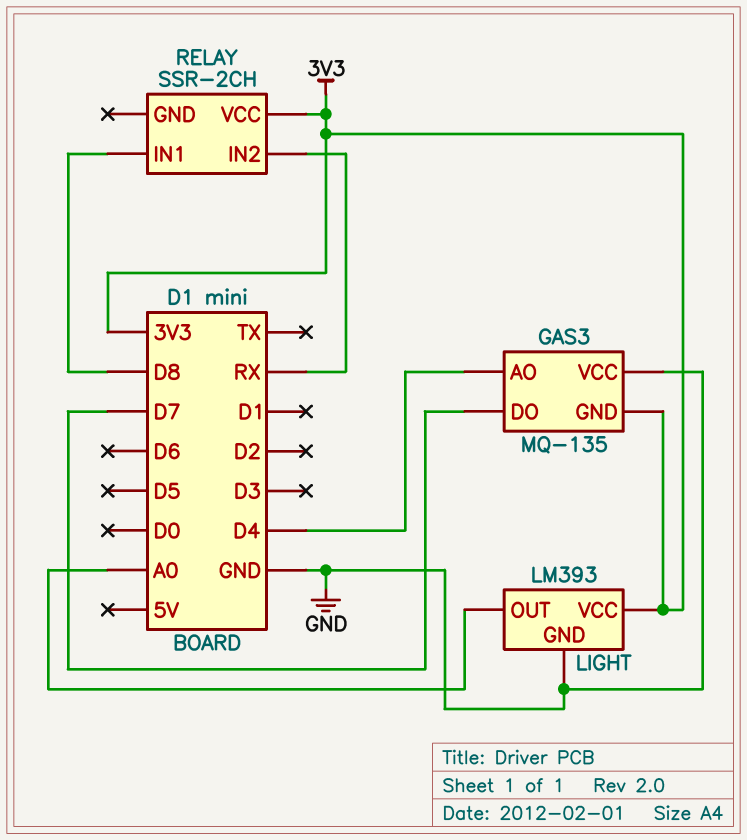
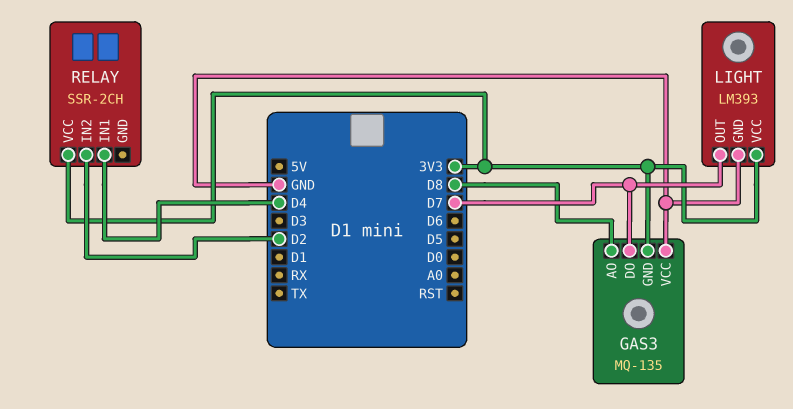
GAS3 pin AO: D4 -> D8
LIGHT pin OUT: A0 -> D7
RELAY pin IN1: D8 -> D4
RELAY pin IN2: RX -> D2

